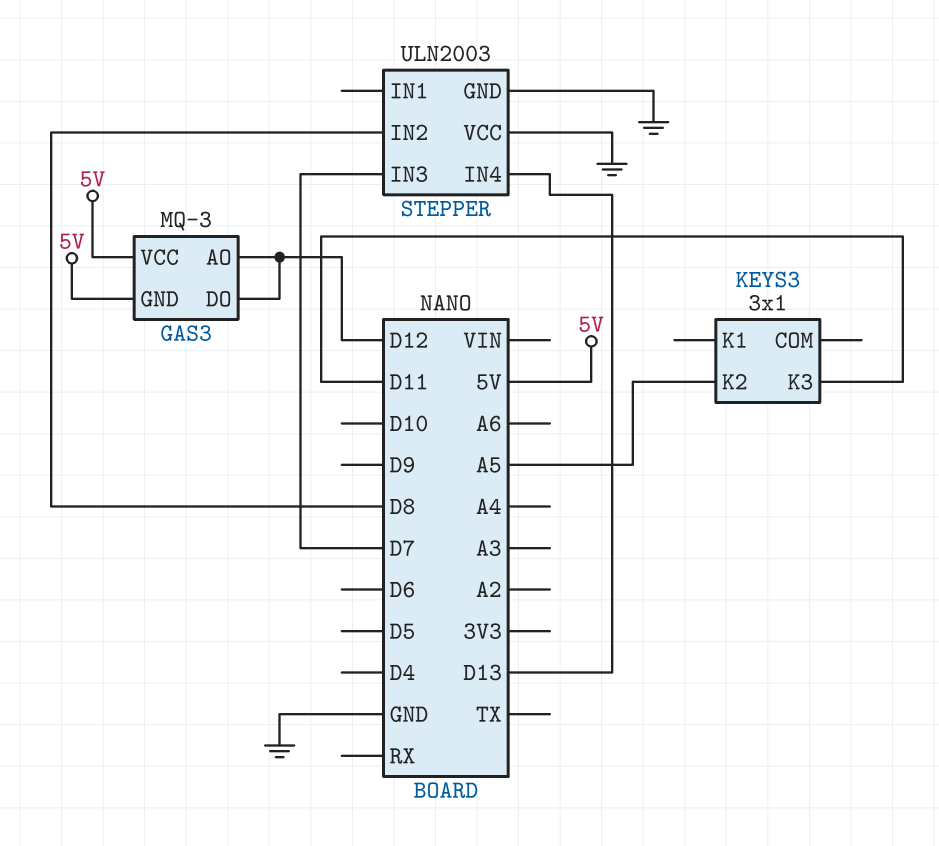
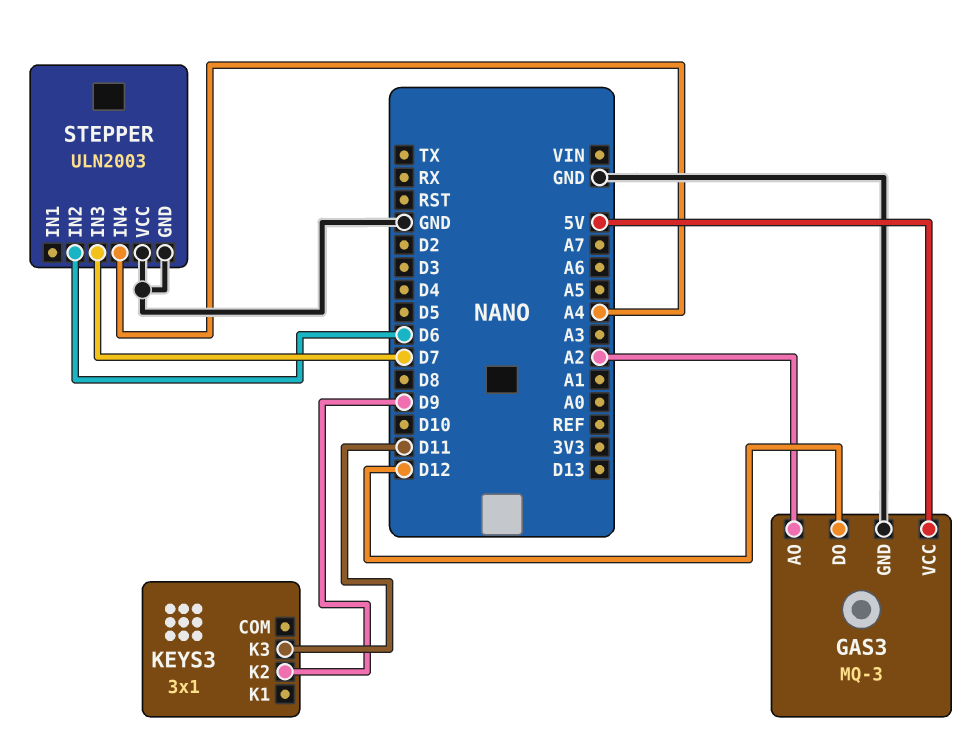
GAS3 pin AO: D12 -> A2
GAS3 pin GND: 5V -> GND
KEYS3 pin K2: A5 -> D9
STEPPER pin IN2: D8 -> D6
STEPPER pin IN4: D13 -> A4

